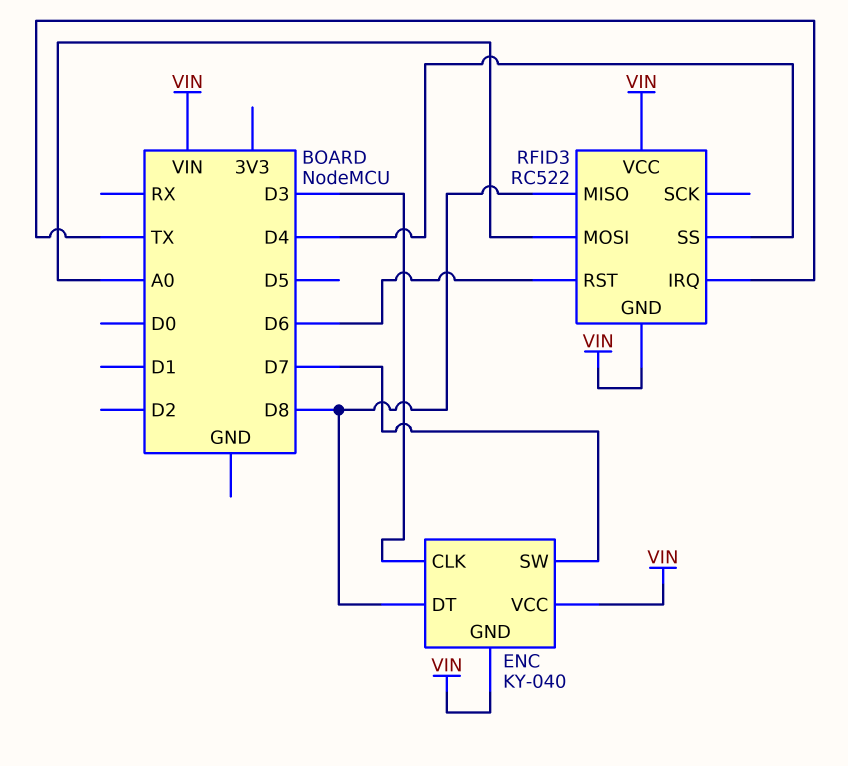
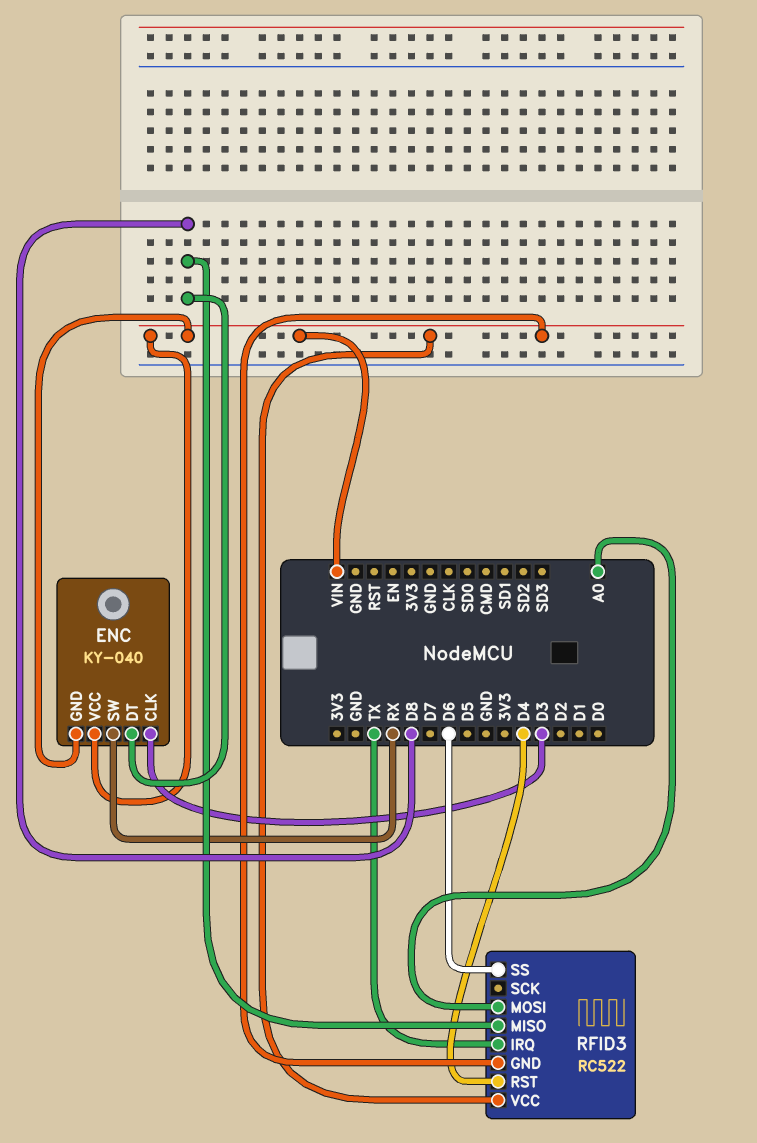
ENC pin SW: D7 -> RX
RFID3 pin RST: D6 -> D4
RFID3 pin SS: D4 -> D6

